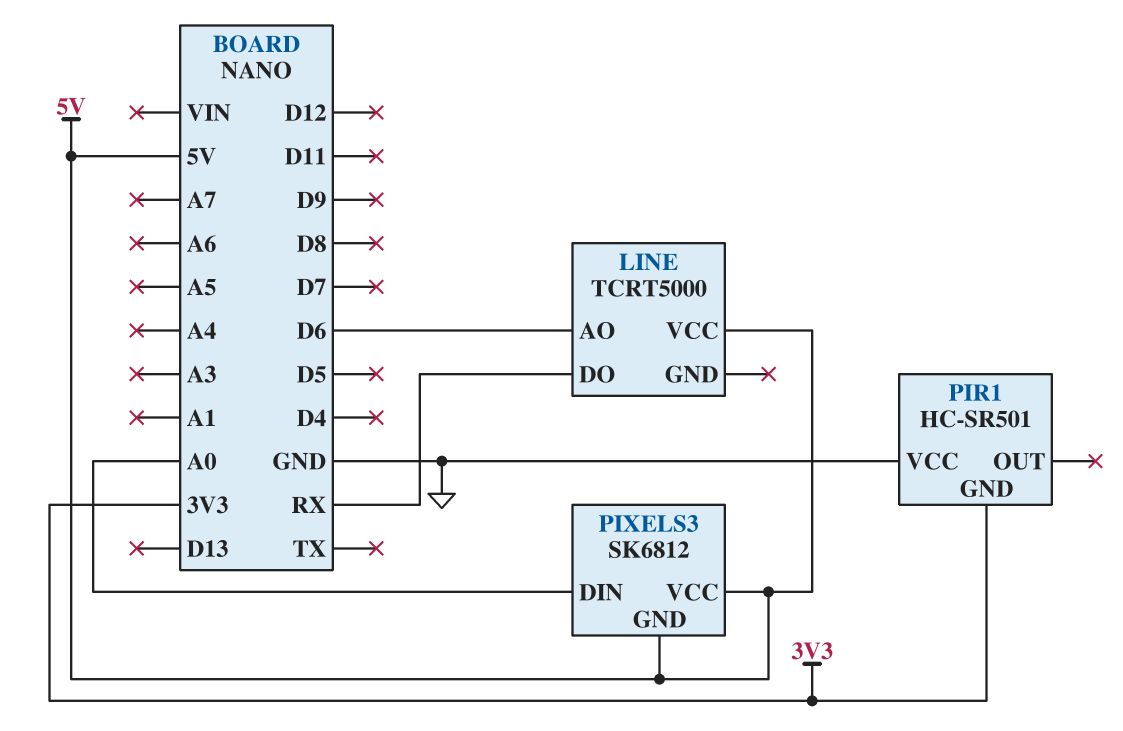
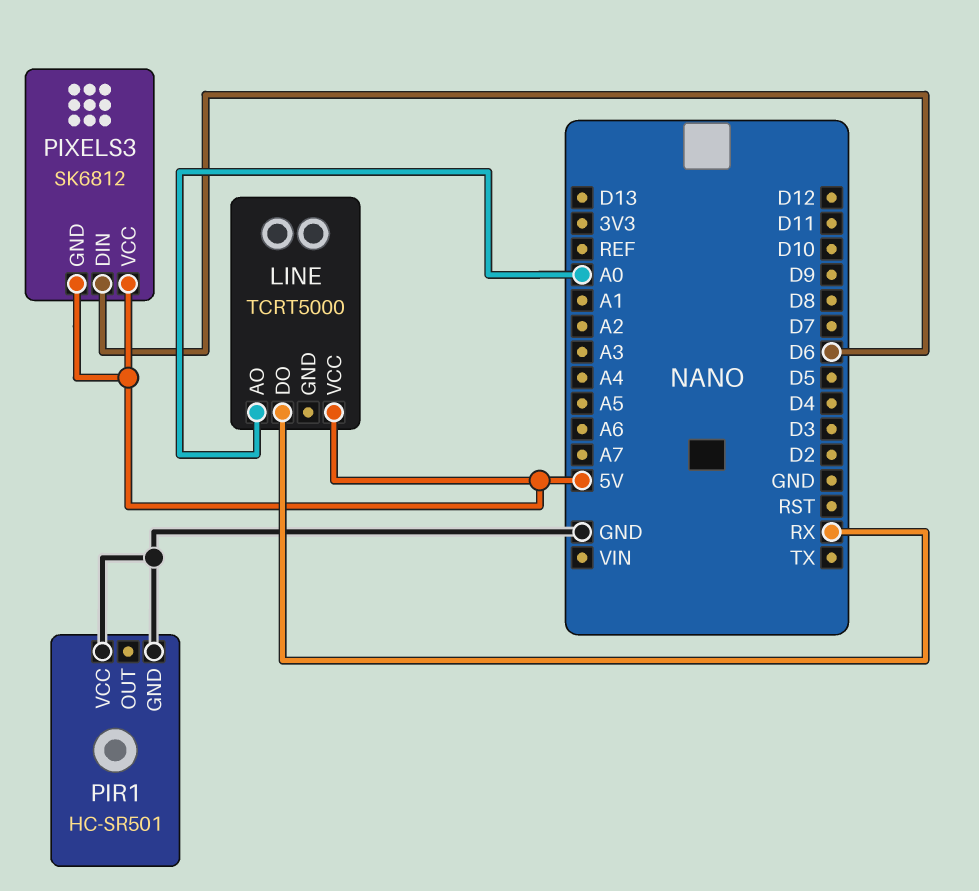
LINE pin AO: D6 -> A0
PIR1 pin GND: 3V3 -> GND
PIXELS3 pin DIN: A0 -> D6

